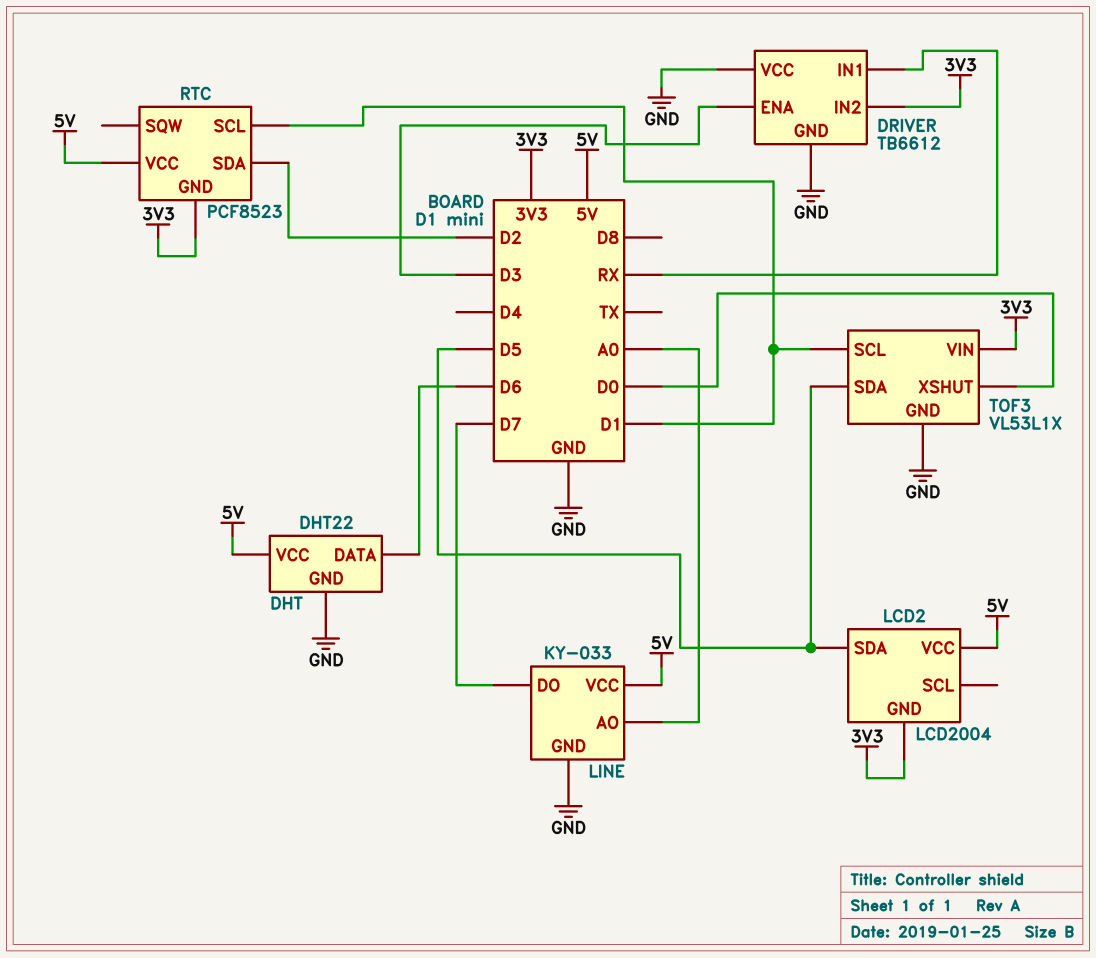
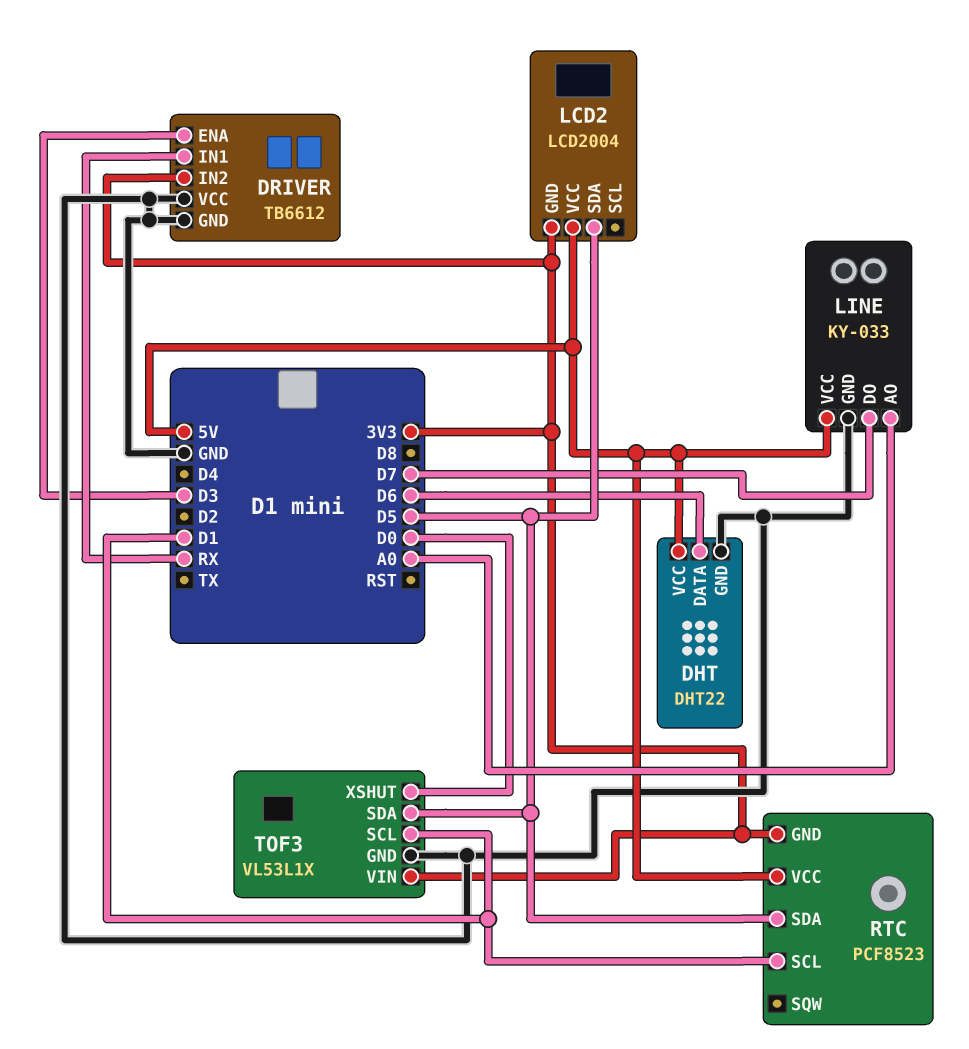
RTC pin SDA: D2 -> D5

